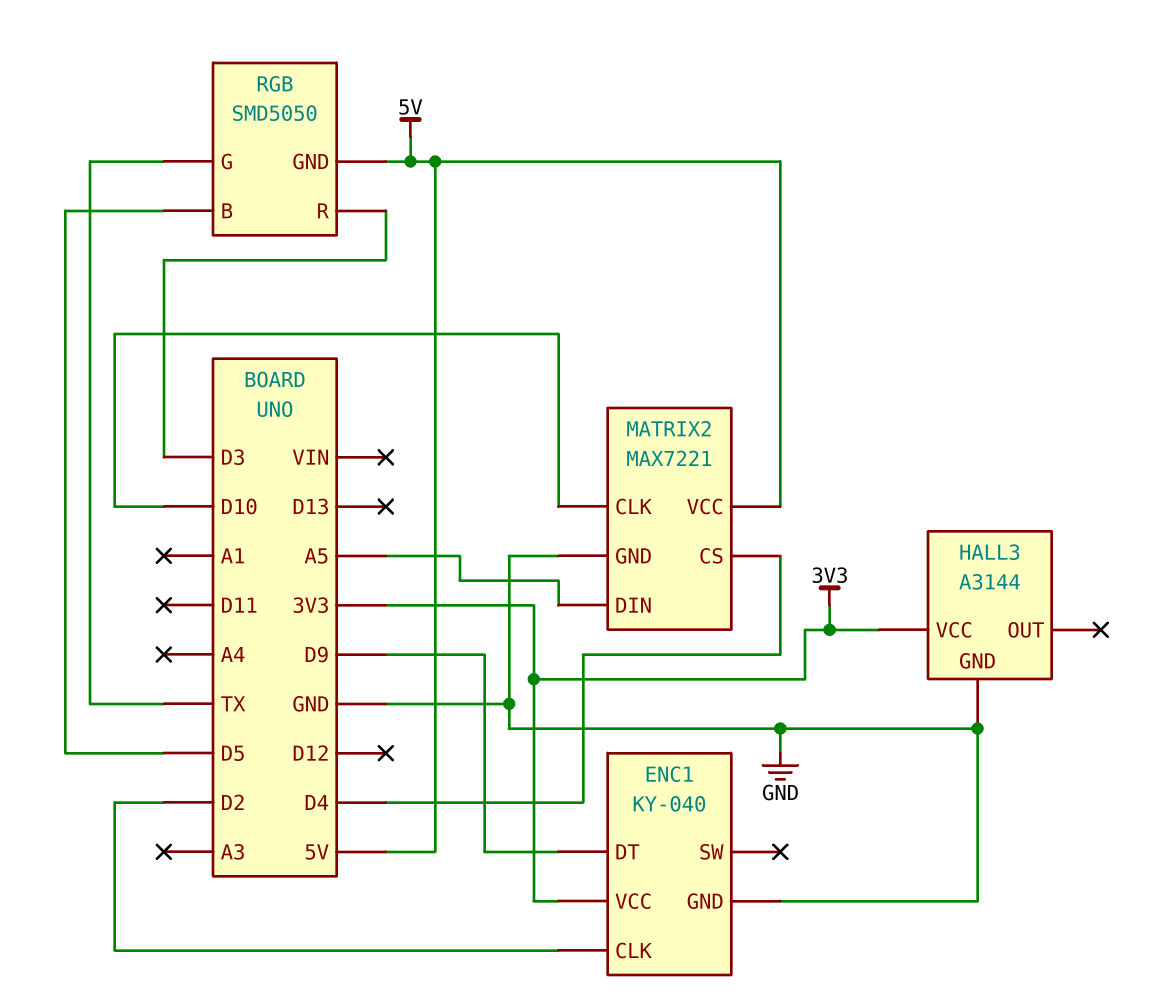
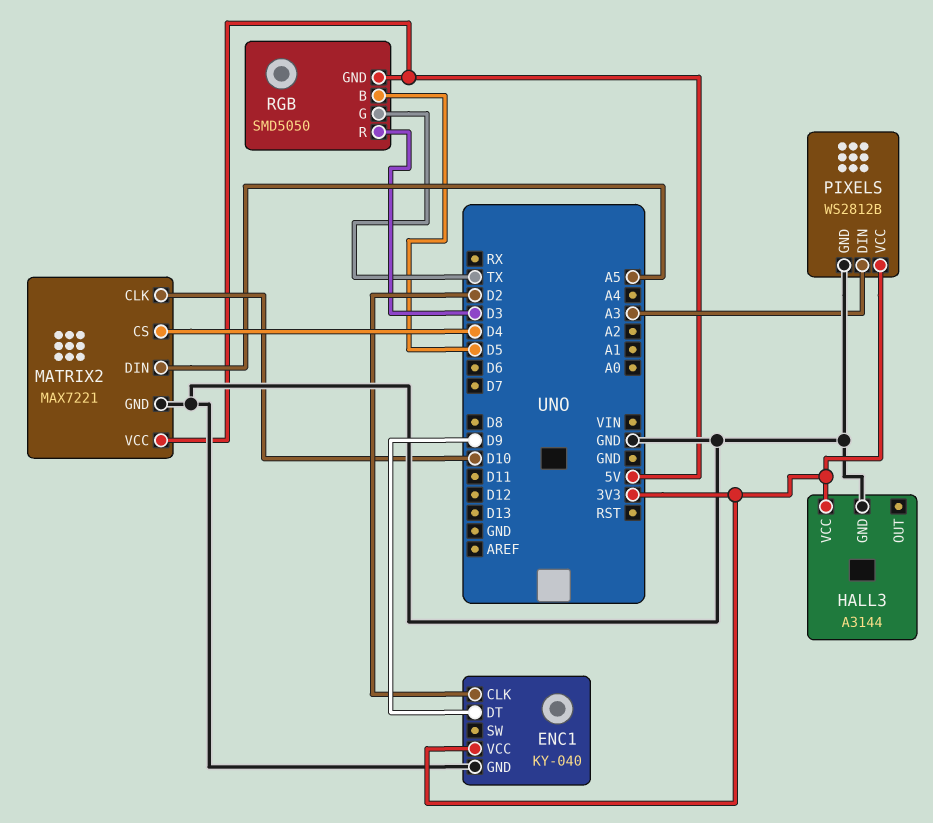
PIXELS: none -> WS2812B
PIXELS pin DIN: none -> A3
PIXELS pin GND: none -> GND
PIXELS pin VCC: none -> 3V3

